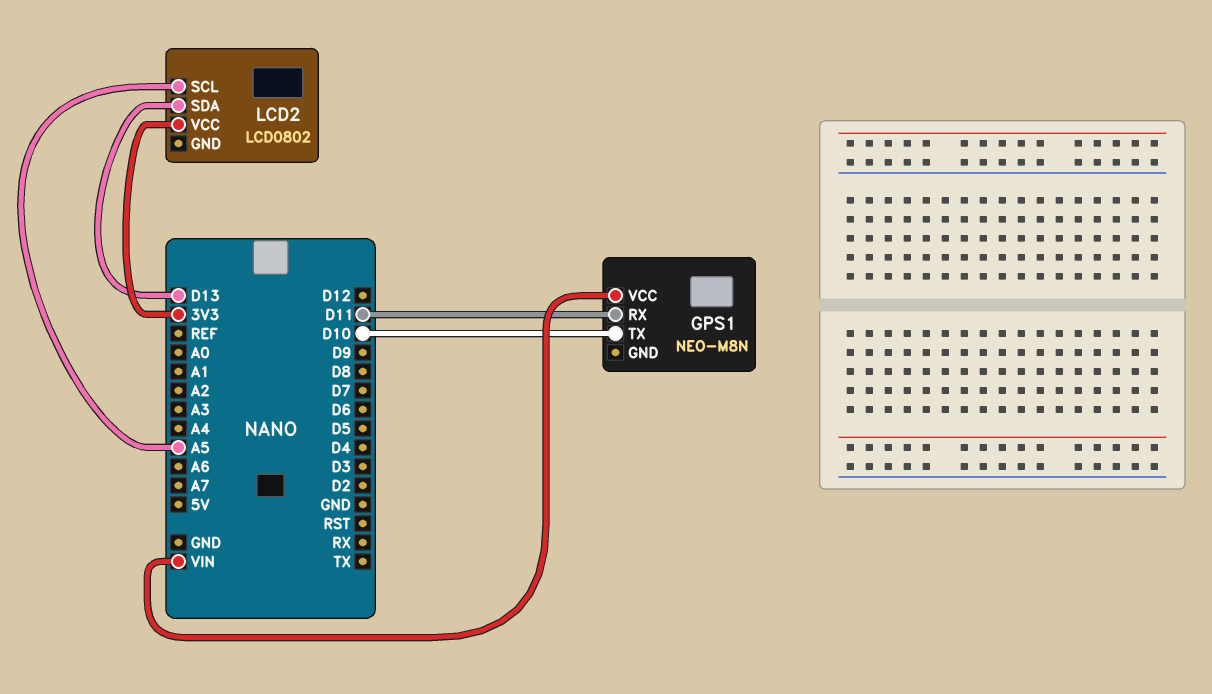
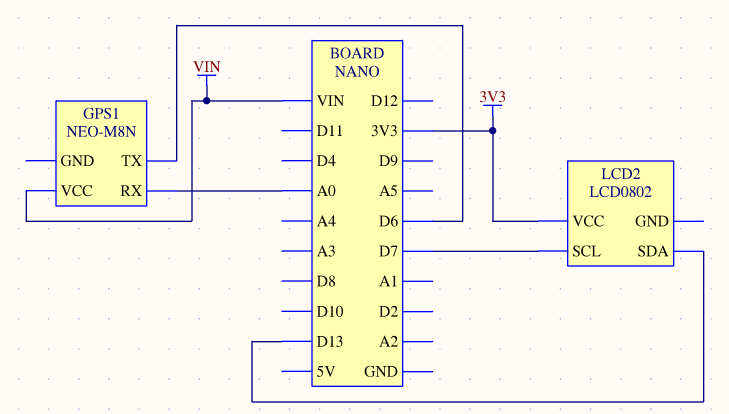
GPS1 pin RX: D11 -> A0
GPS1 pin TX: D10 -> D6
LCD2 pin SCL: A5 -> D7

